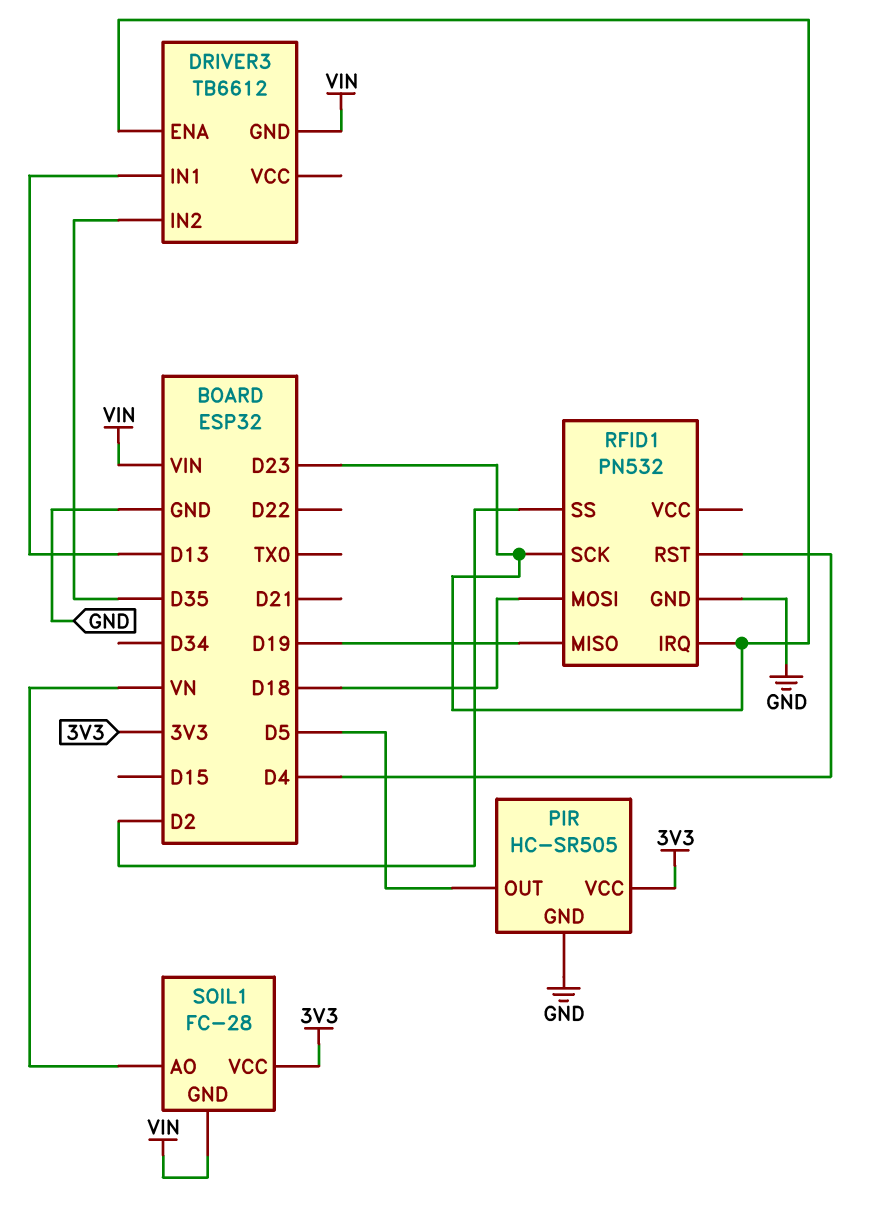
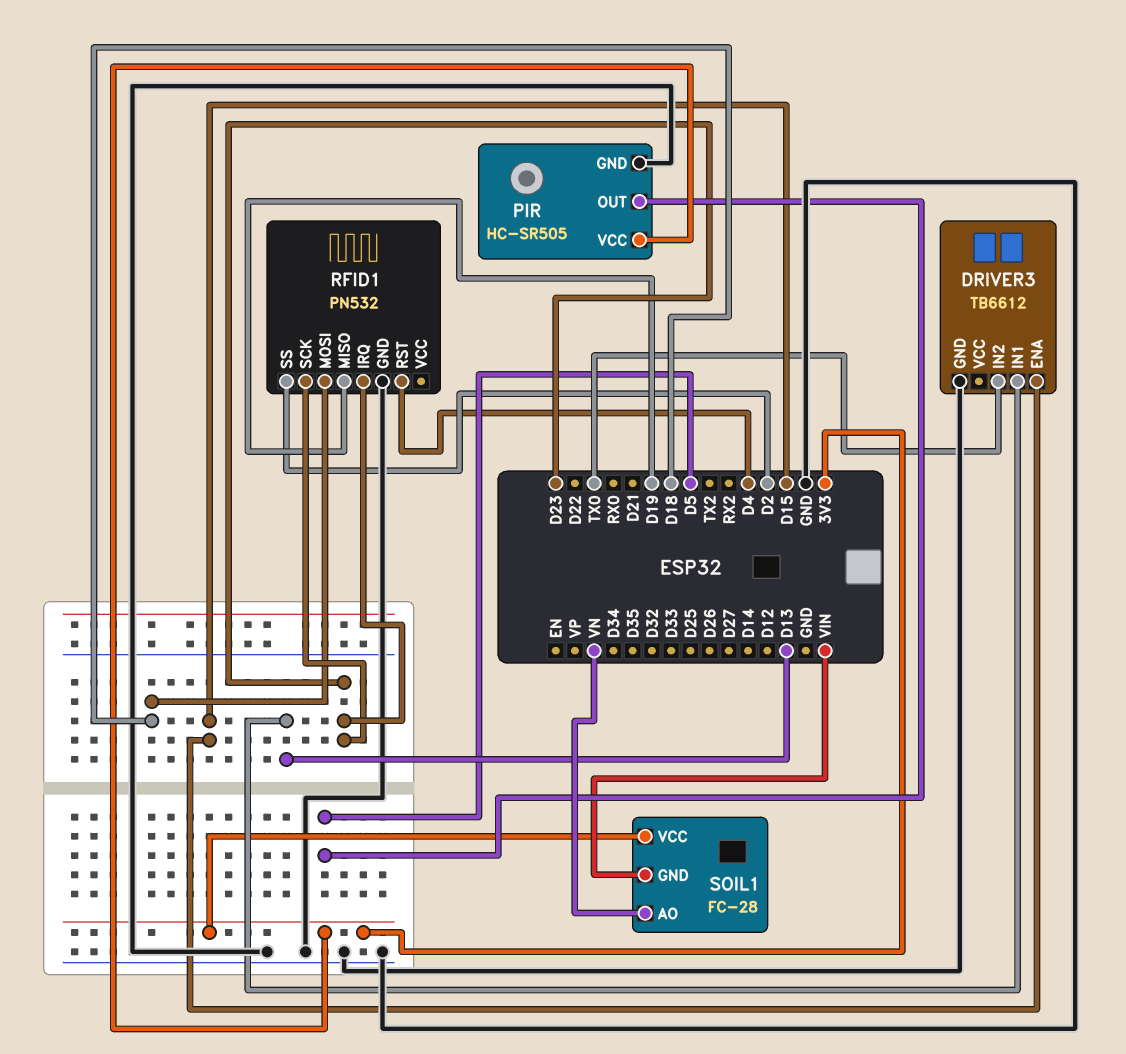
DRIVER3 pin ENA: D23 -> D15
DRIVER3 pin GND: VIN -> GND
DRIVER3 pin IN2: D35 -> TX0

